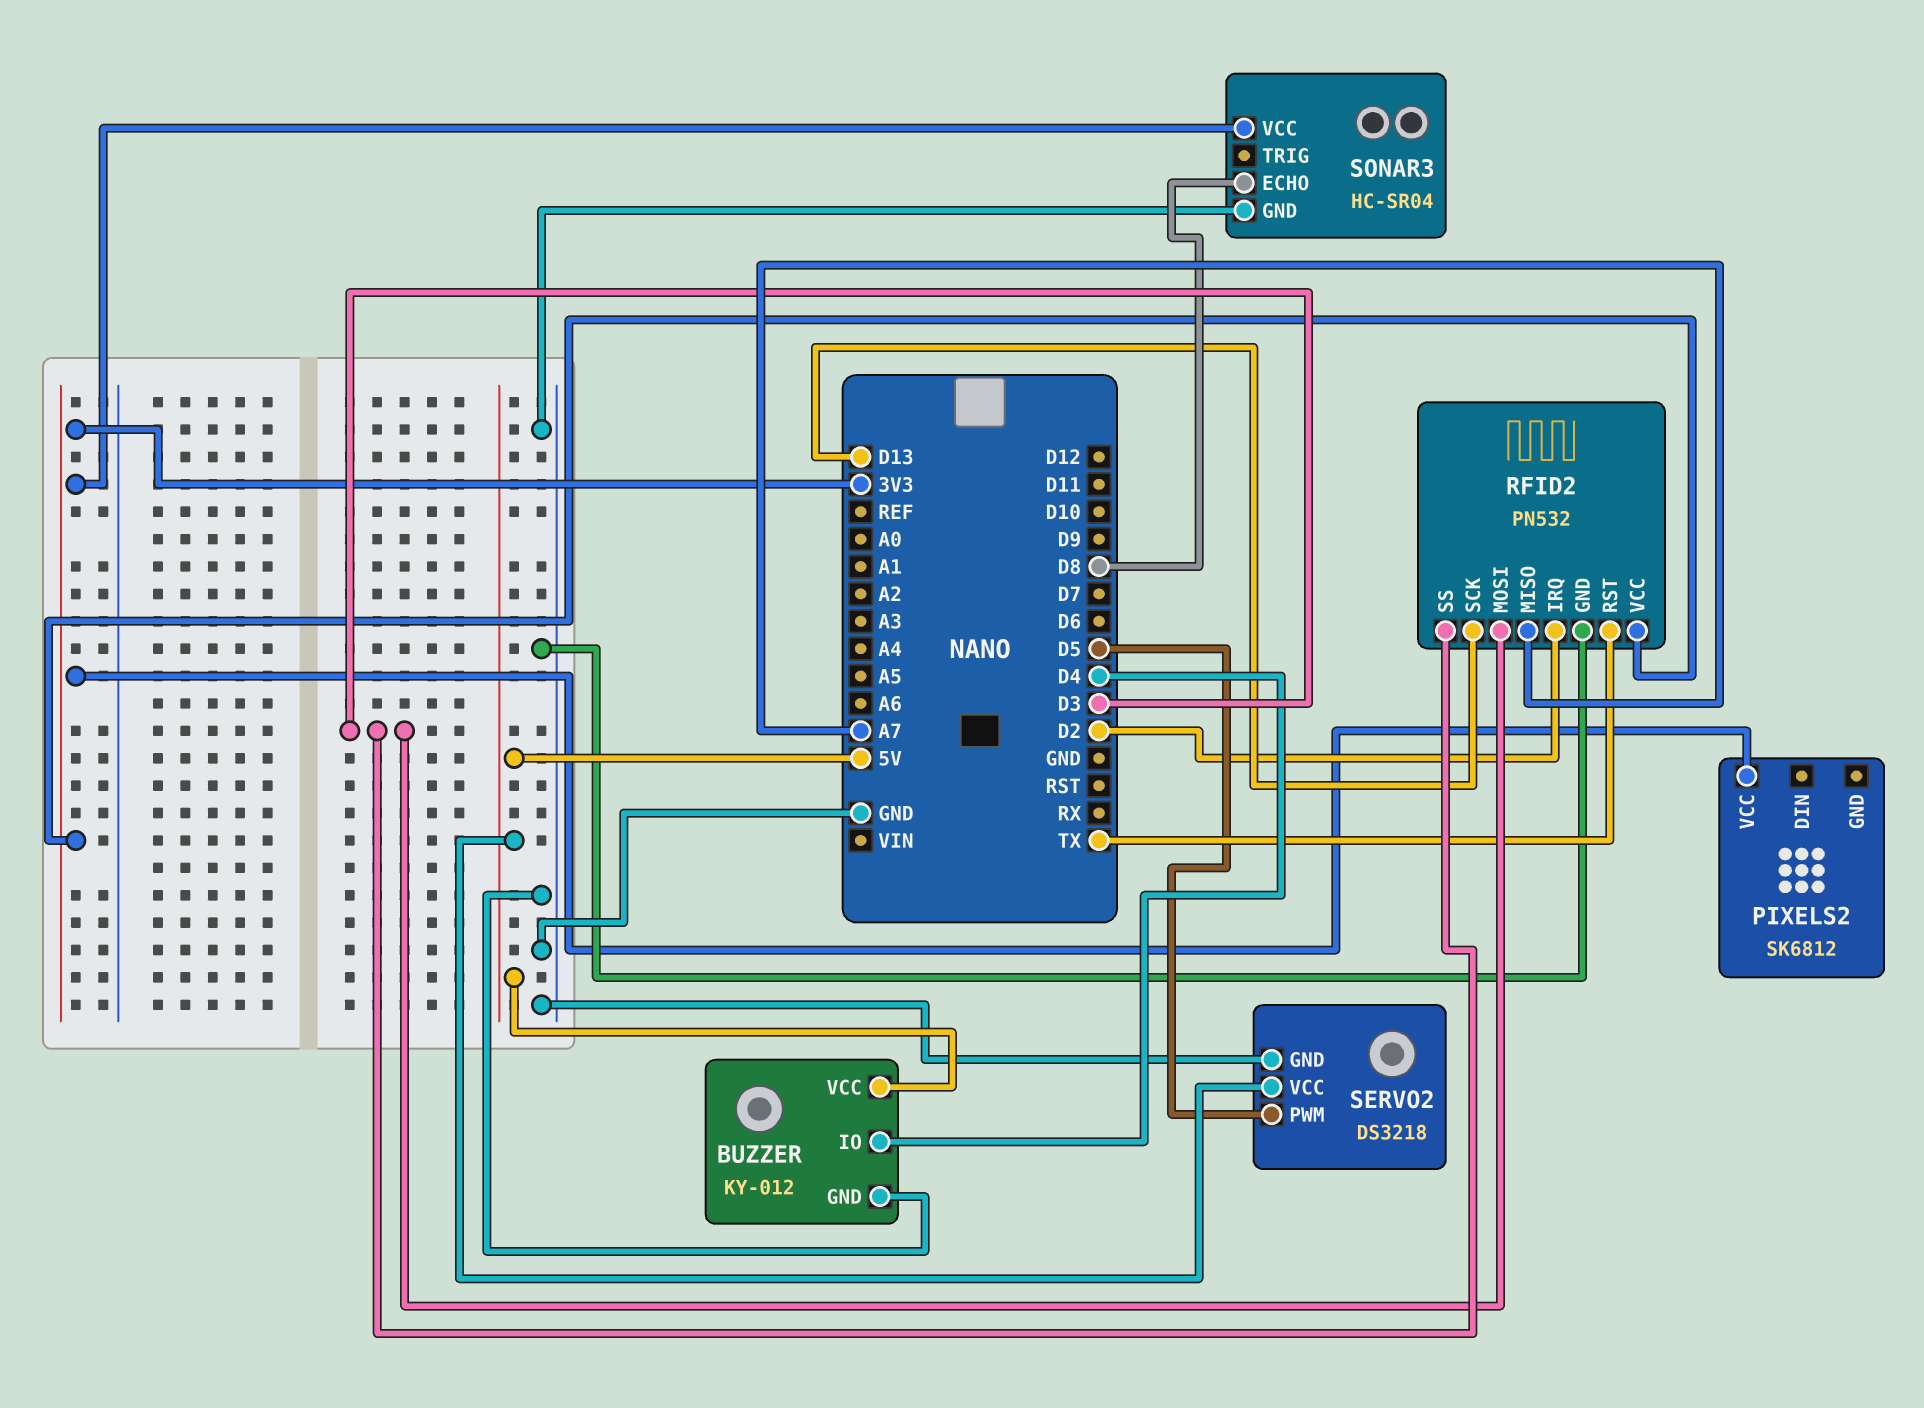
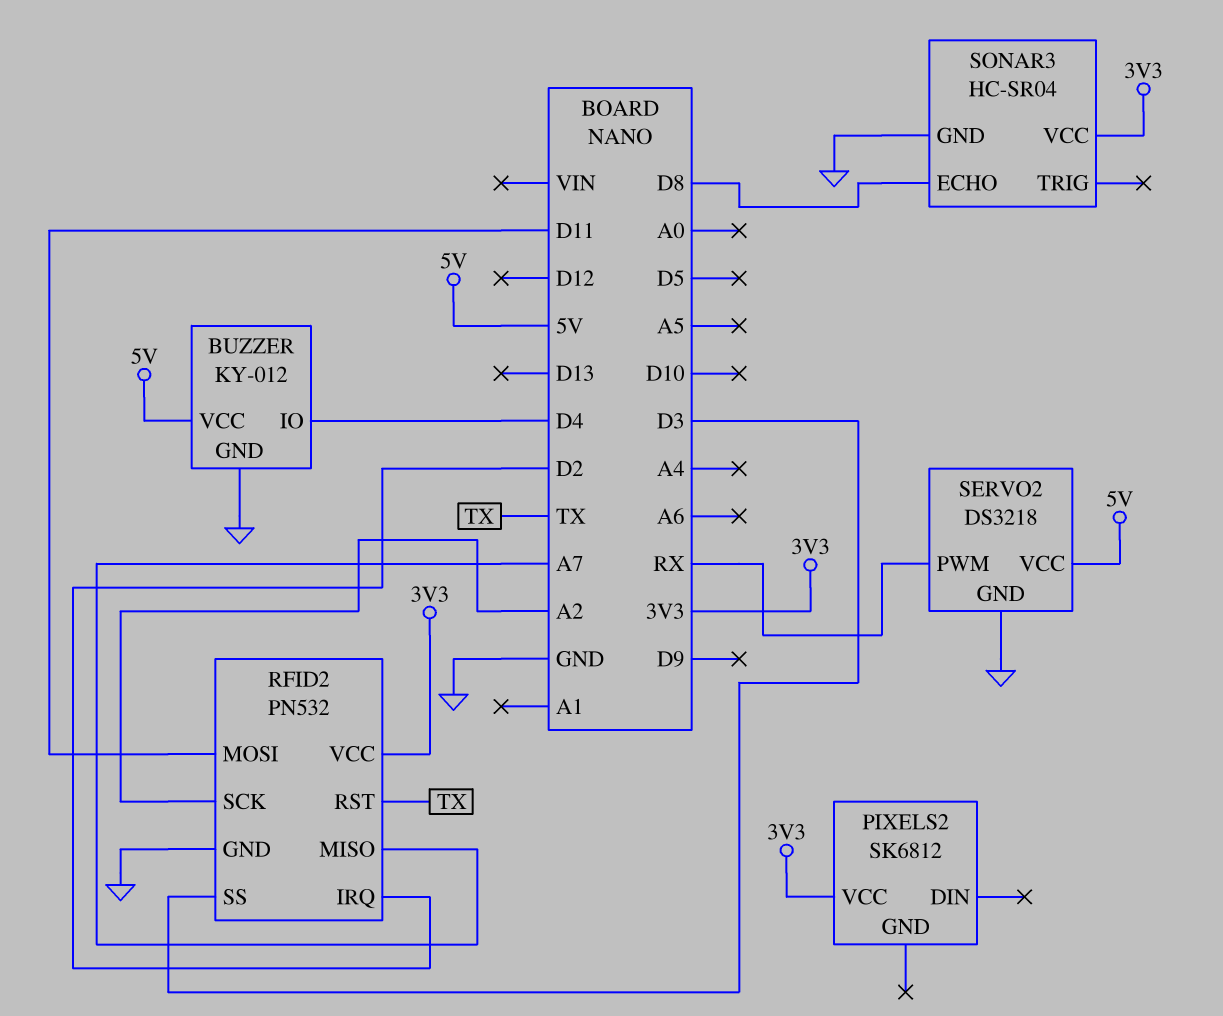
RFID2 pin MOSI: D3 -> D11
RFID2 pin SCK: D13 -> A2
SERVO2 pin PWM: D5 -> RX

